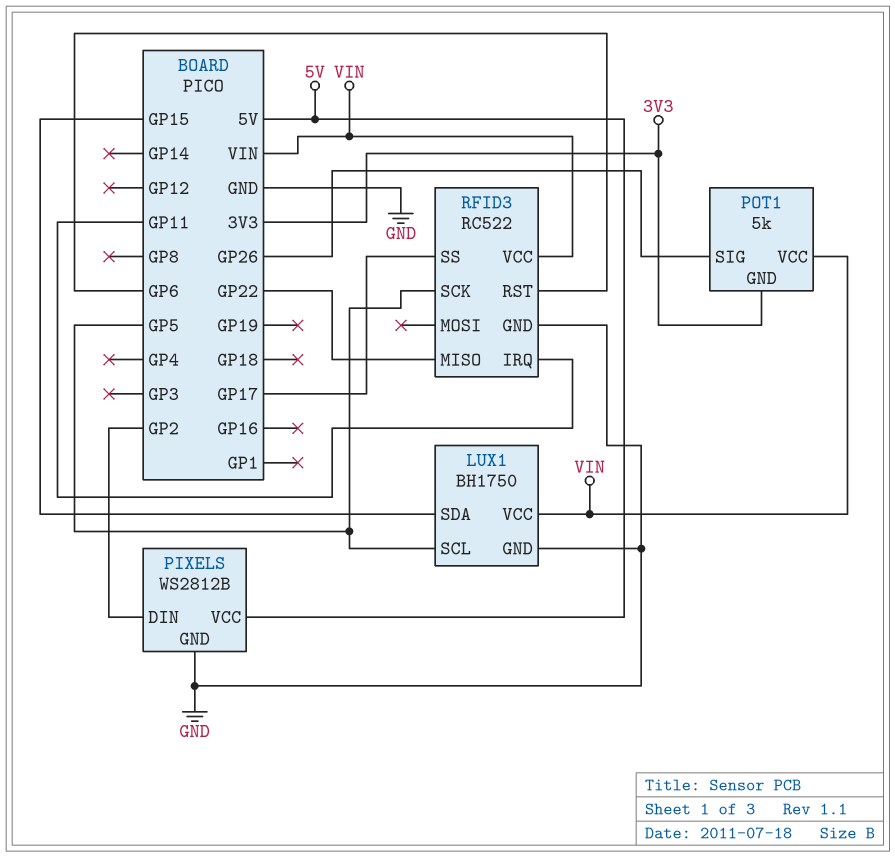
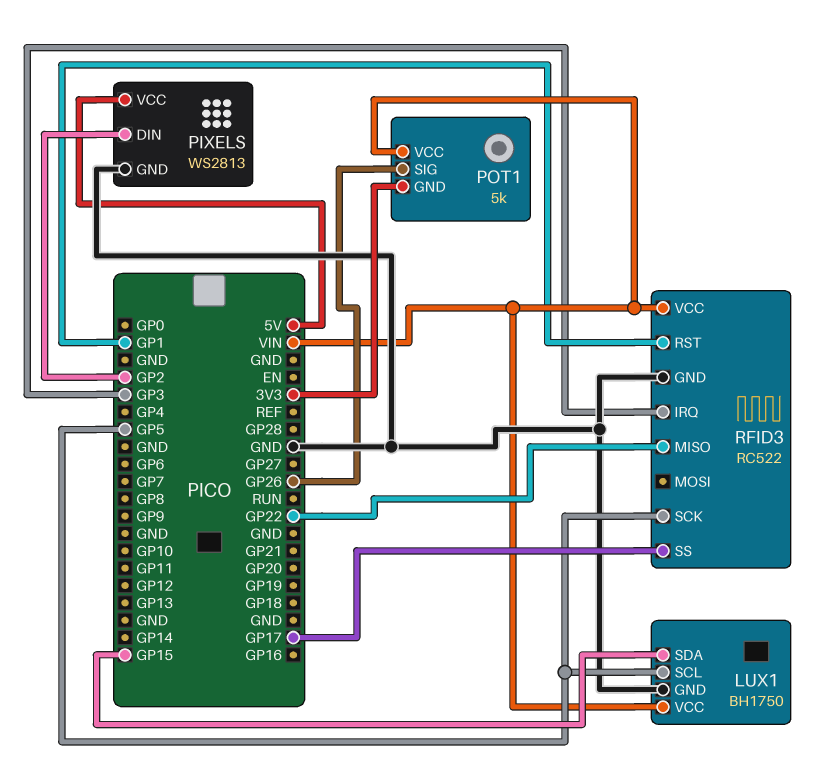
PIXELS: WS2812B -> WS2813
RFID3 pin IRQ: GP11 -> GP3
RFID3 pin RST: GP6 -> GP1

